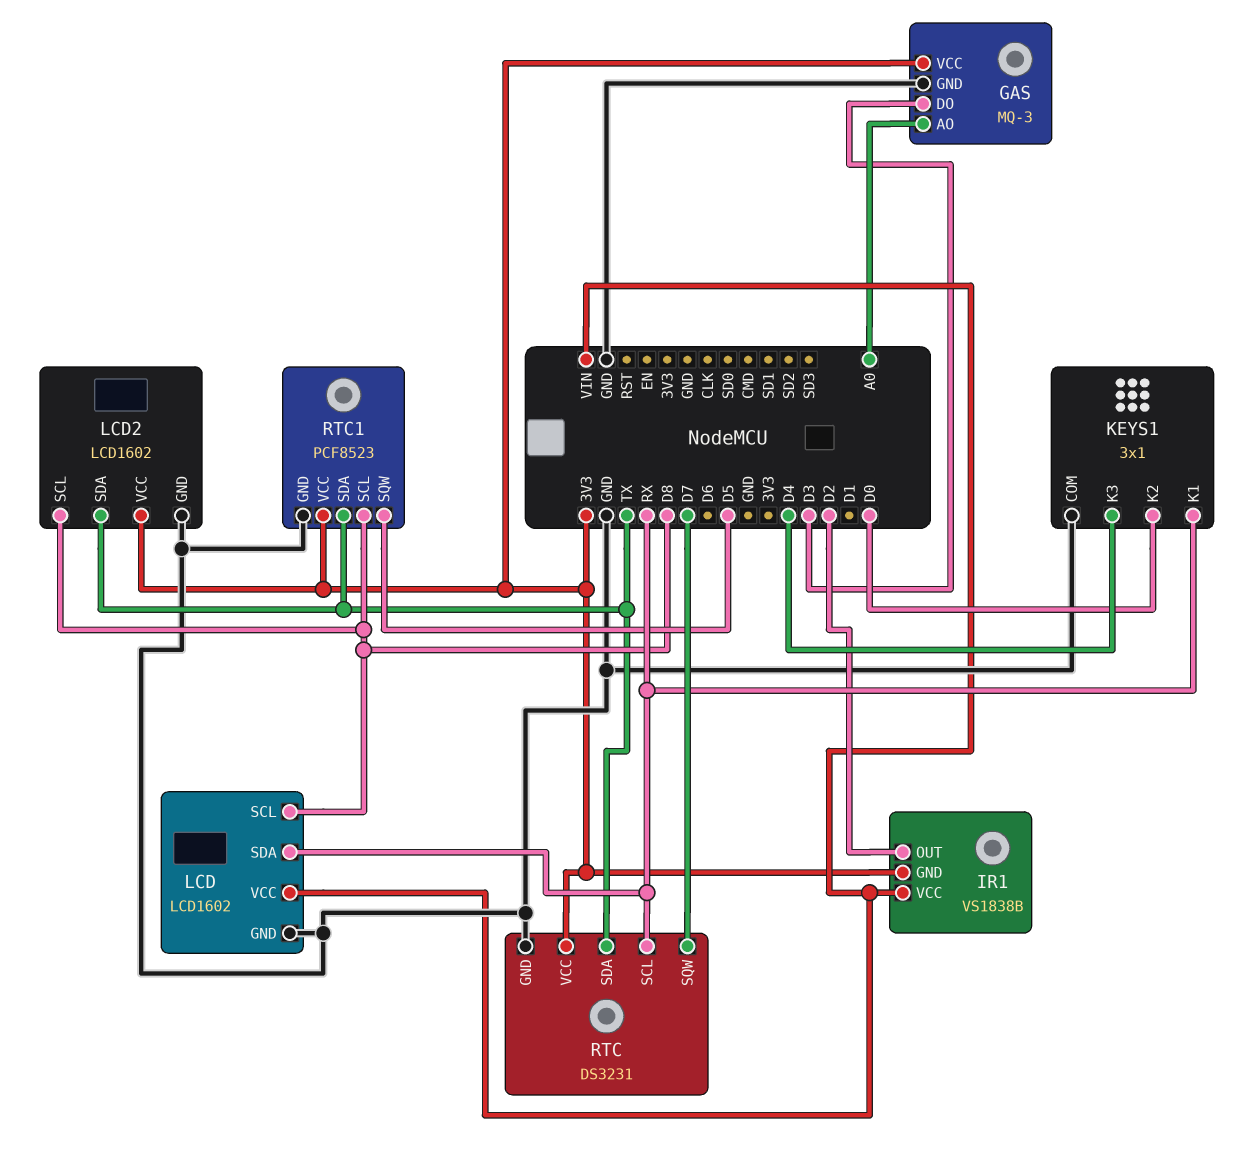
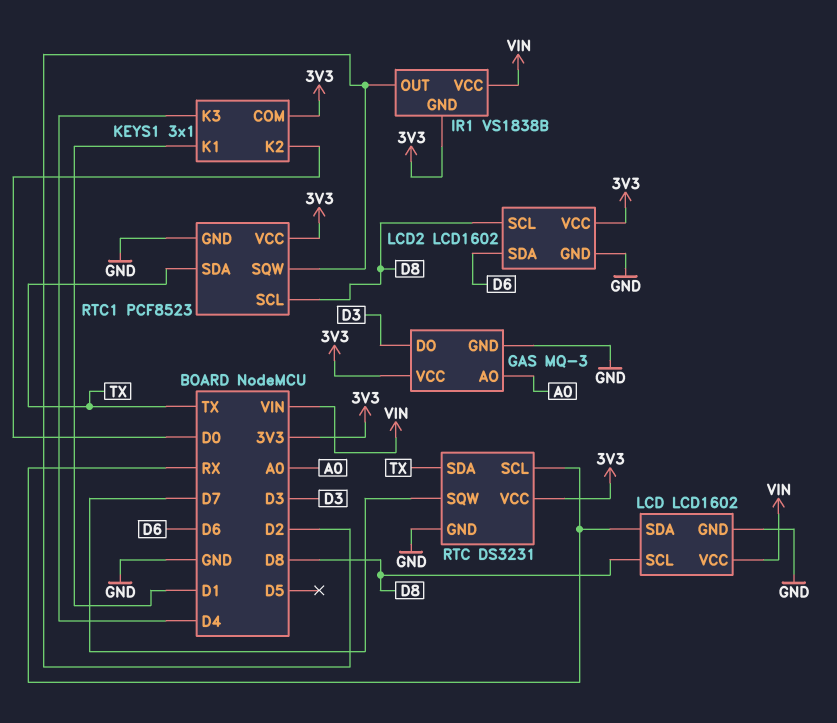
KEYS1 pin COM: GND -> 3V3
KEYS1 pin K1: RX -> D1
LCD2 pin SDA: TX -> D6
RTC1 pin SQW: D5 -> D2

